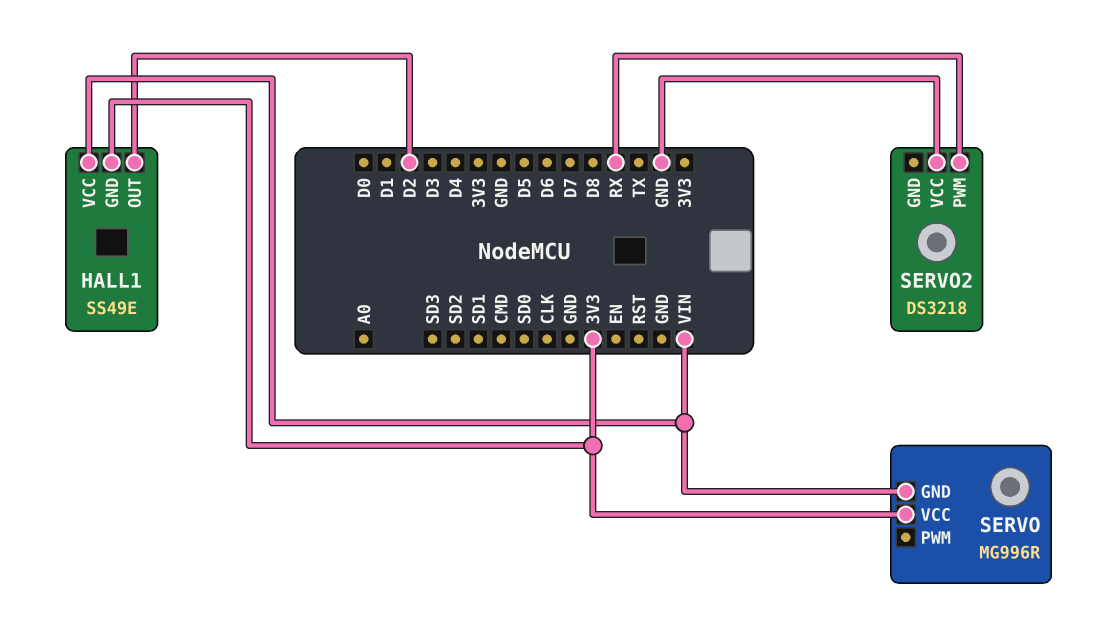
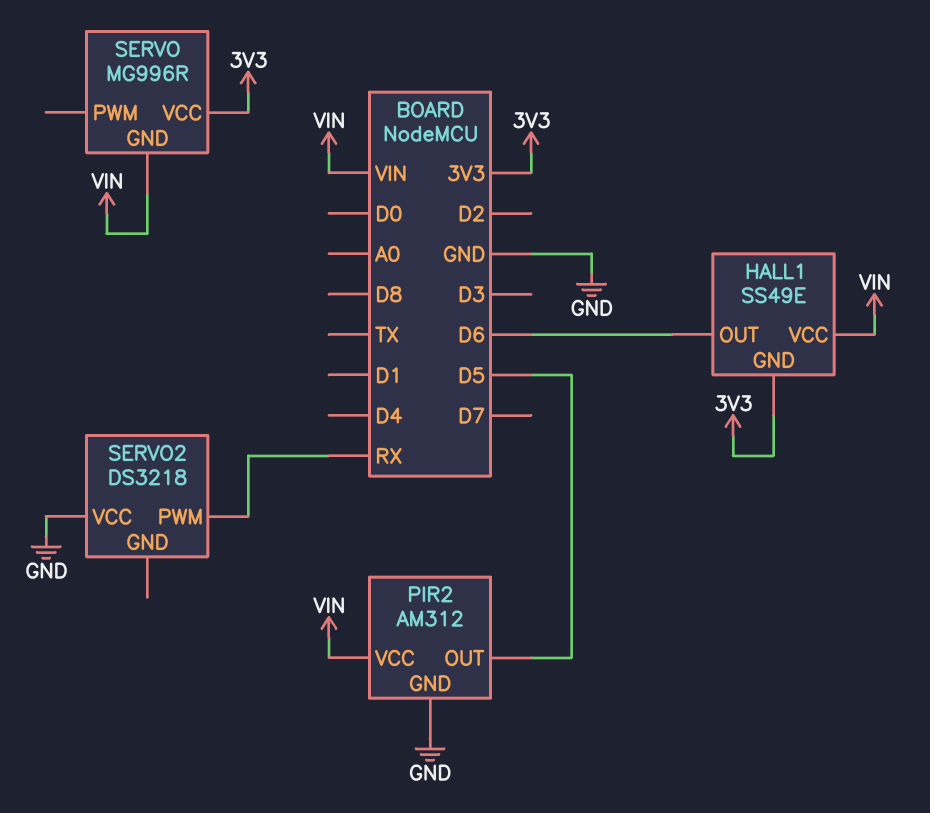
HALL1 pin OUT: D2 -> D6
PIR2: none -> AM312
PIR2 pin GND: none -> GND
PIR2 pin OUT: none -> D5
PIR2 pin VCC: none -> VIN

